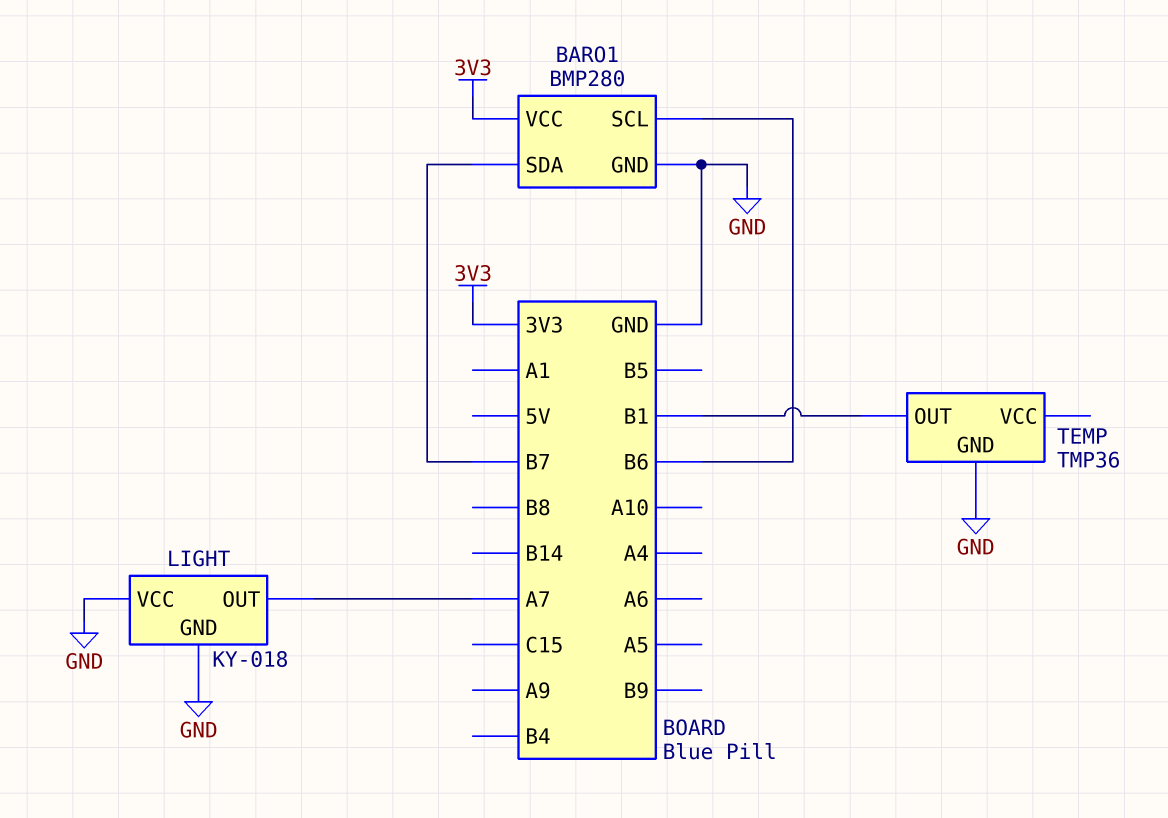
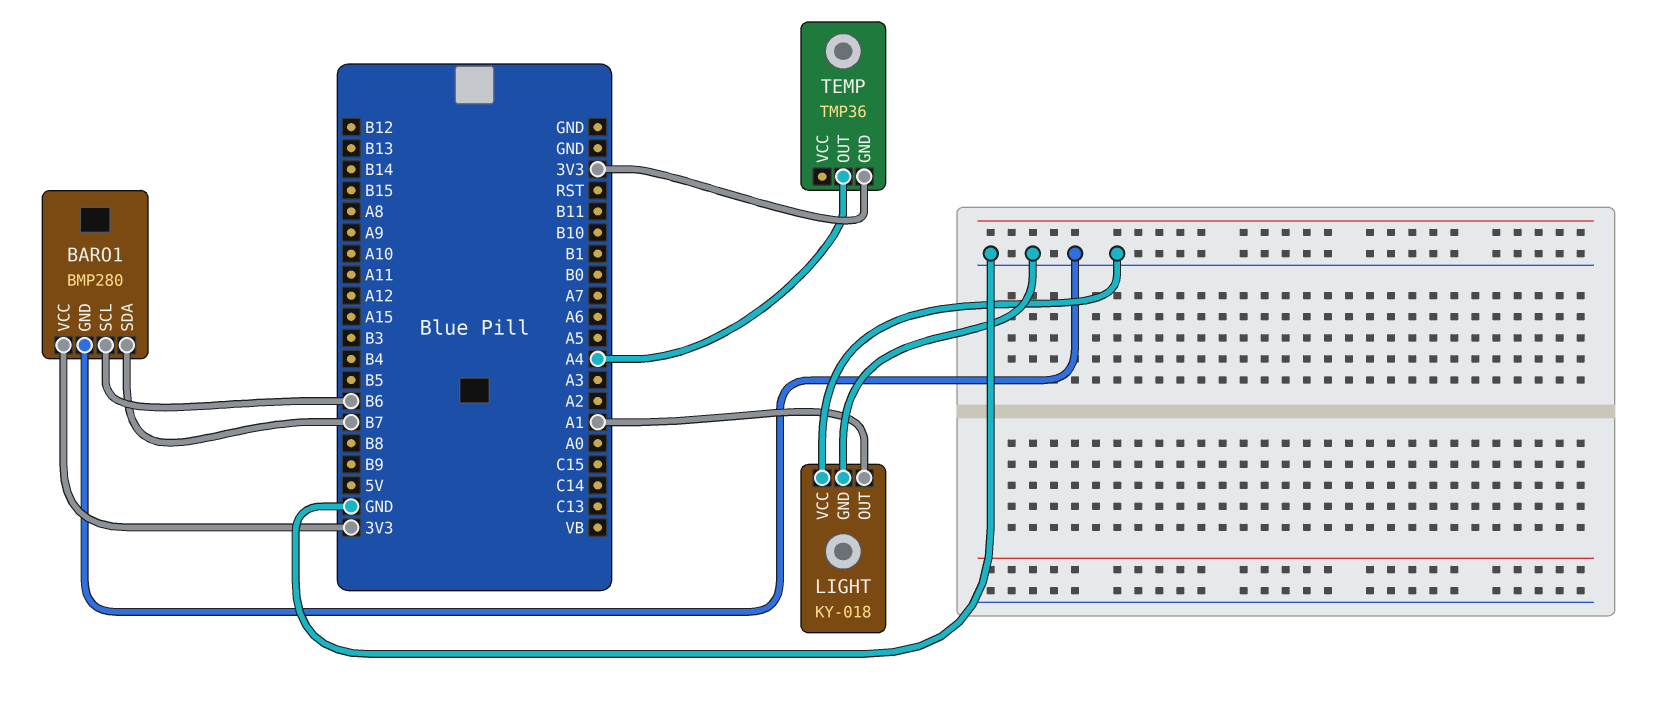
LIGHT pin OUT: A7 -> A1
TEMP pin GND: GND -> 3V3
TEMP pin OUT: B1 -> A4

